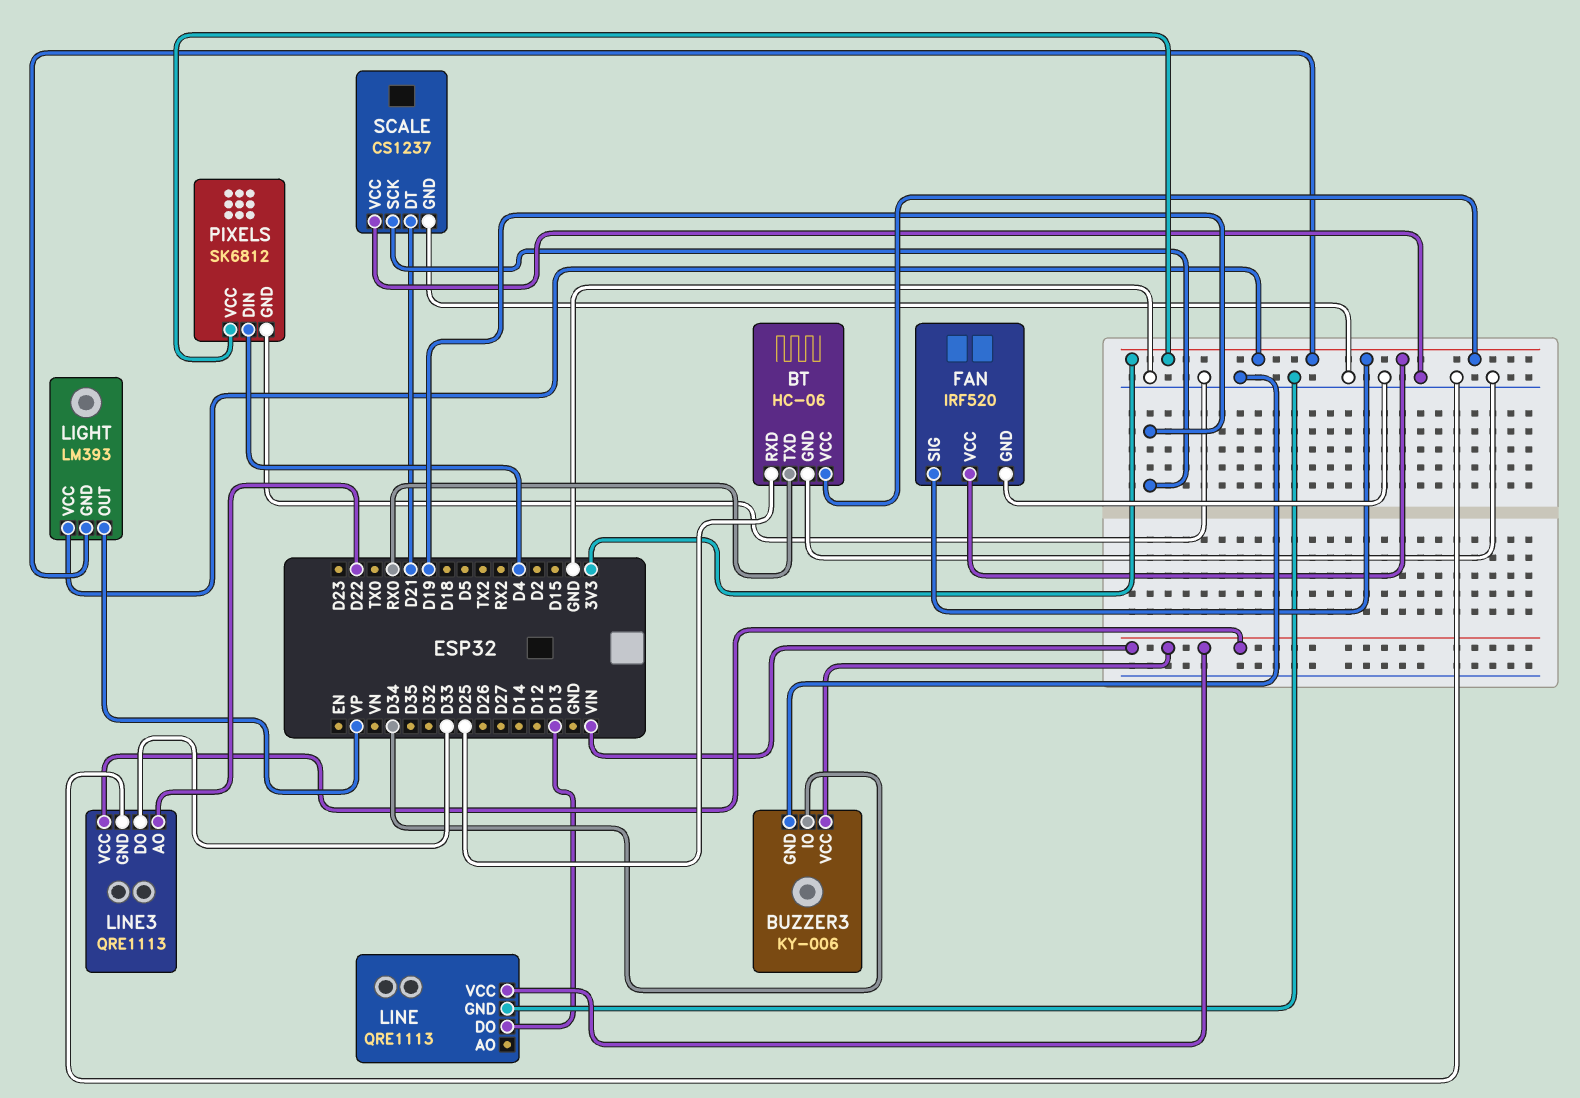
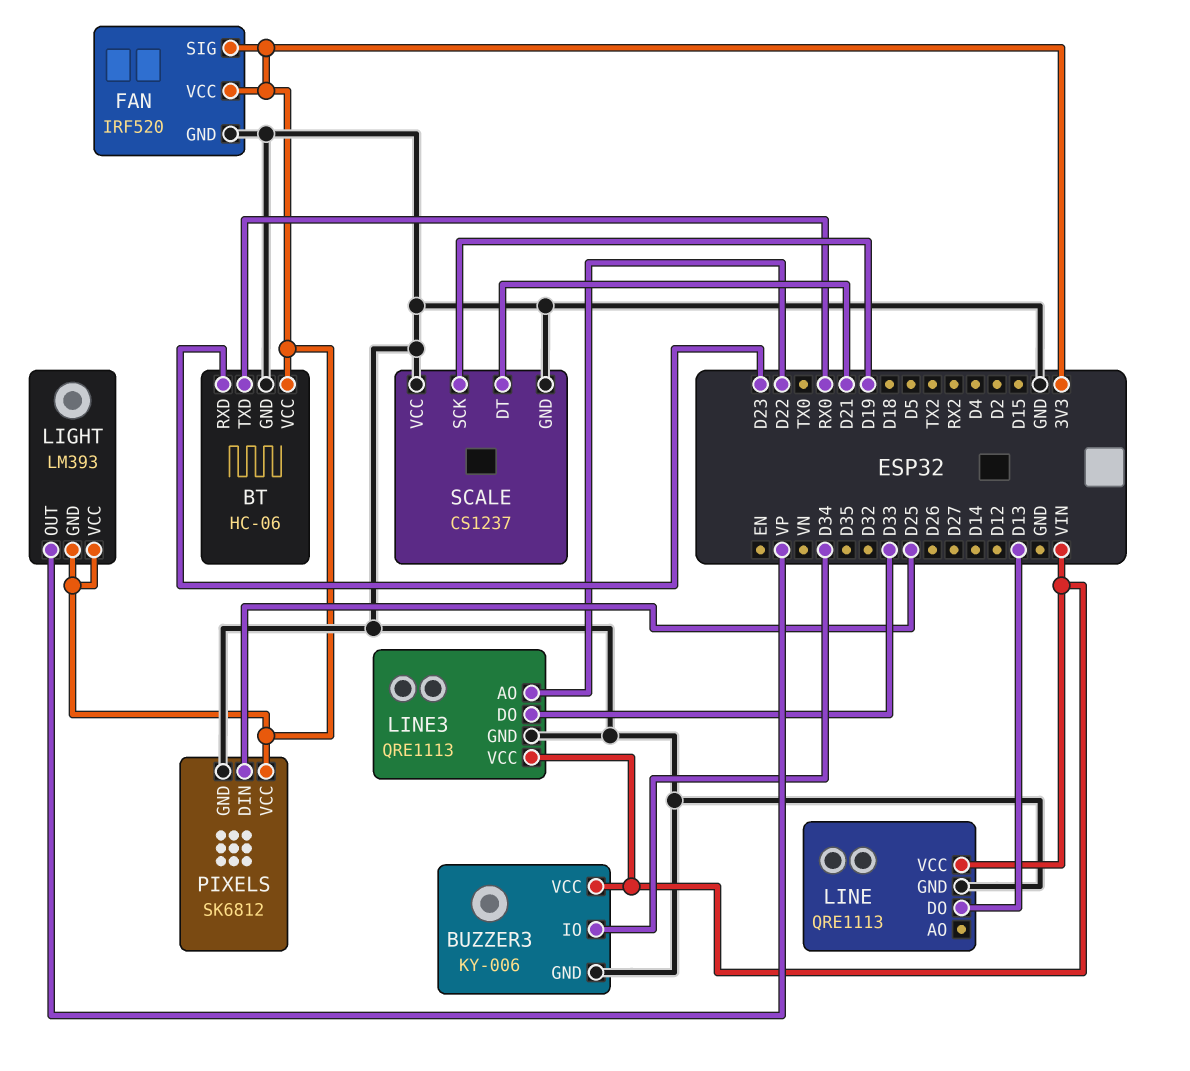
BT pin RXD: D25 -> D23
PIXELS pin DIN: D4 -> D25

